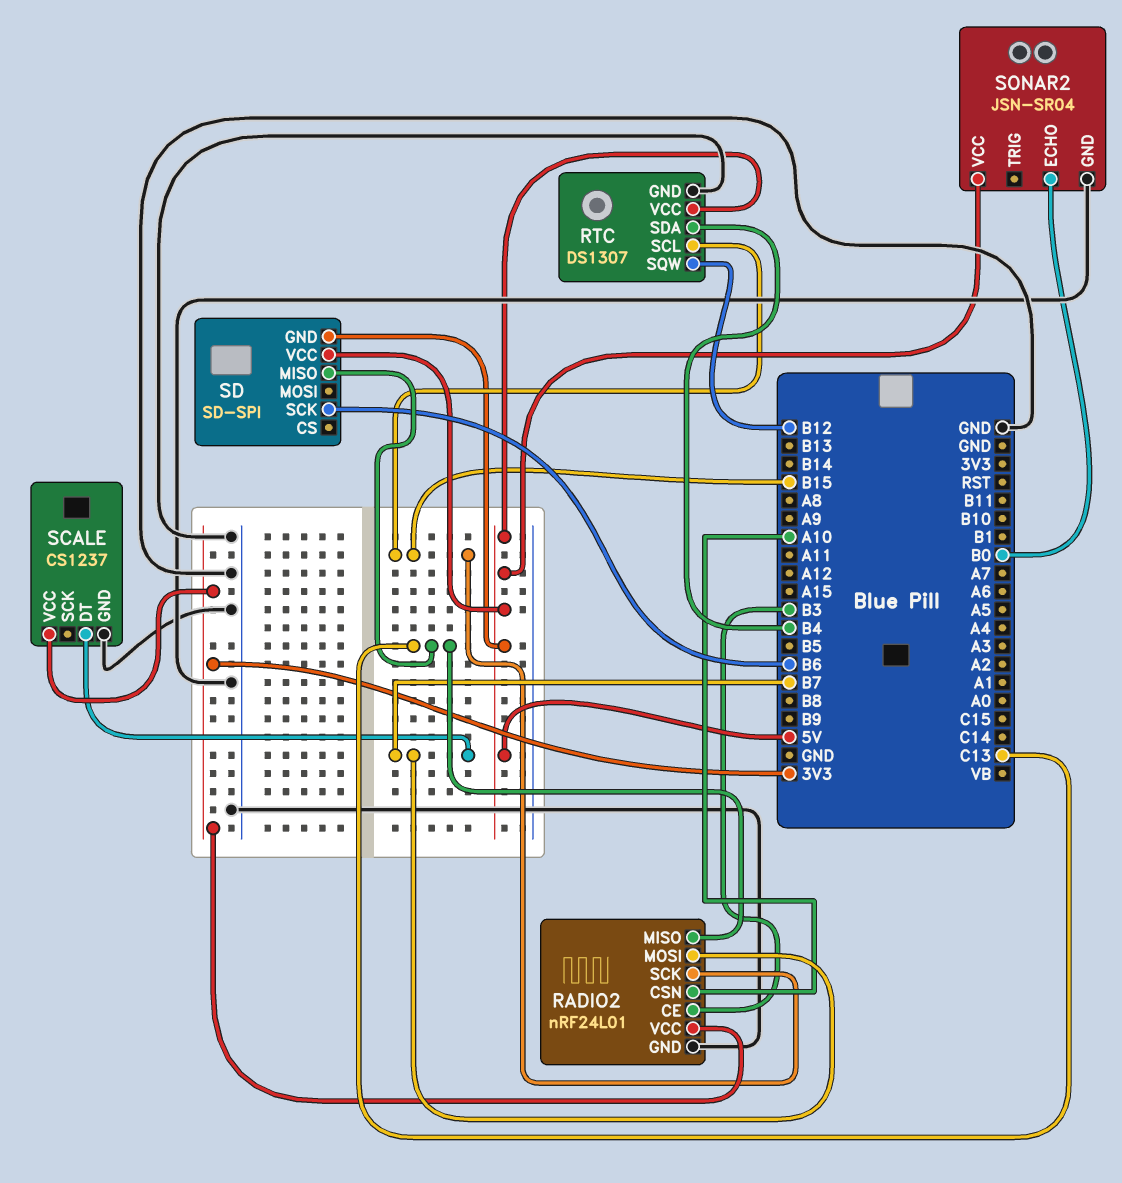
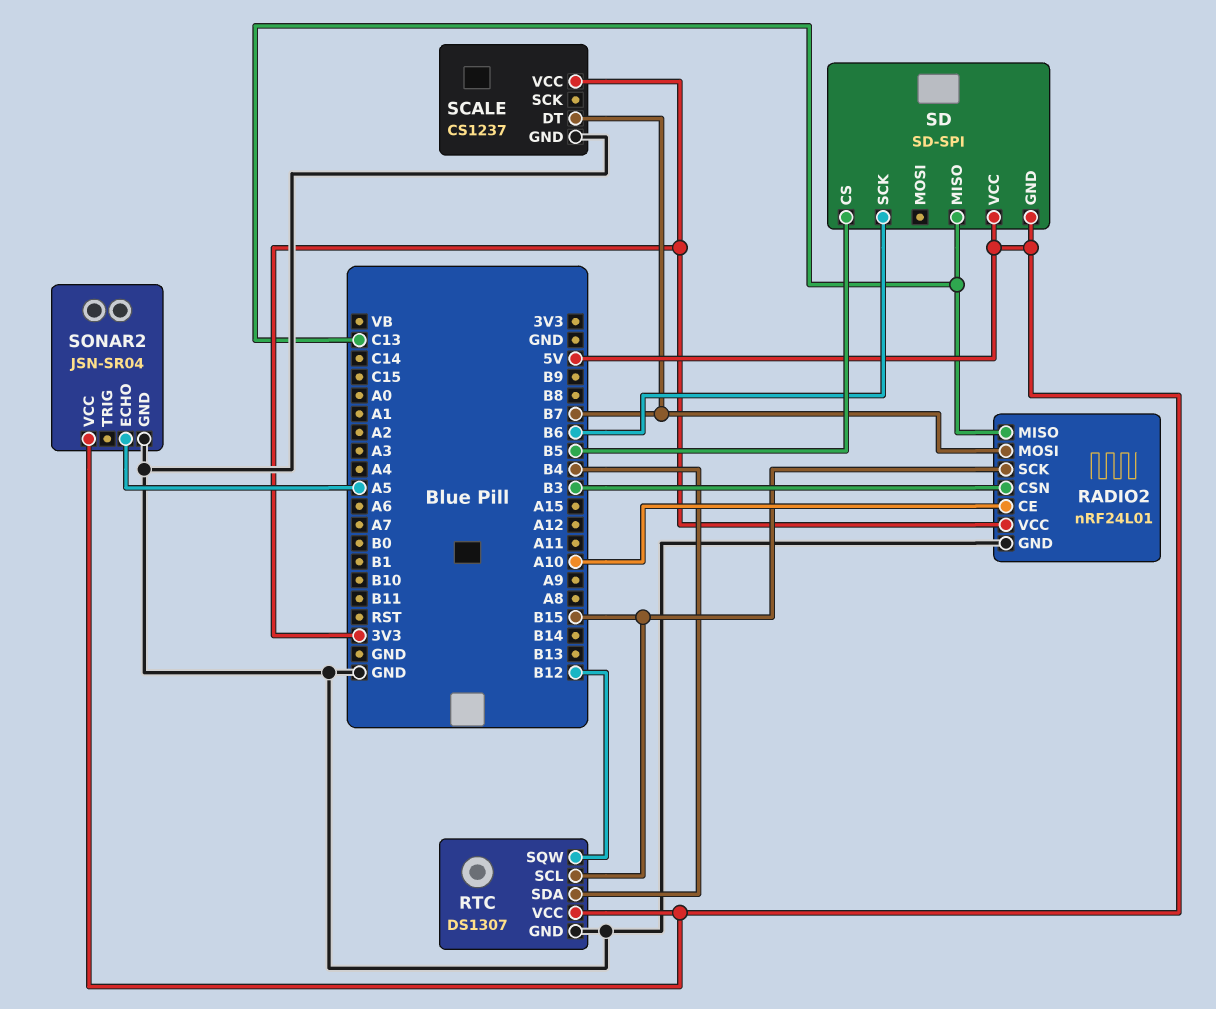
RADIO2 pin CE: B3 -> A10
RADIO2 pin CSN: A10 -> B3
SD pin CS: none -> B5
SONAR2 pin ECHO: B0 -> A5

